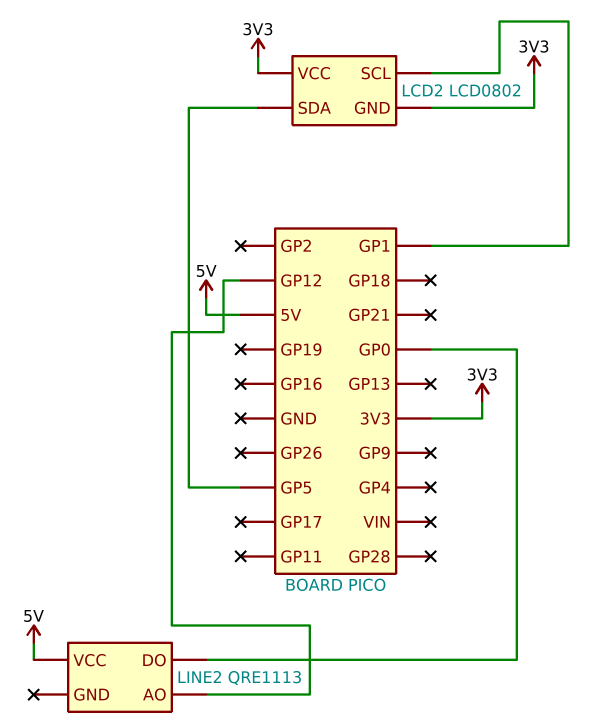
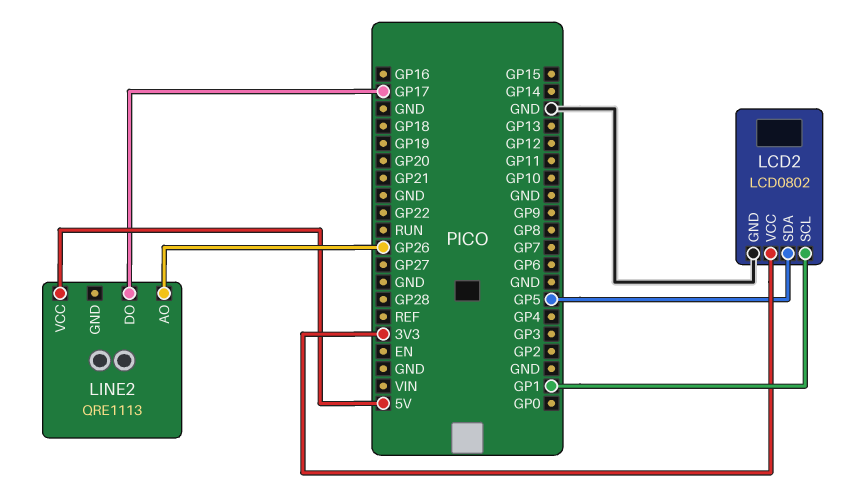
LCD2 pin GND: 3V3 -> GND
LINE2 pin AO: GP12 -> GP26
LINE2 pin DO: GP0 -> GP17

